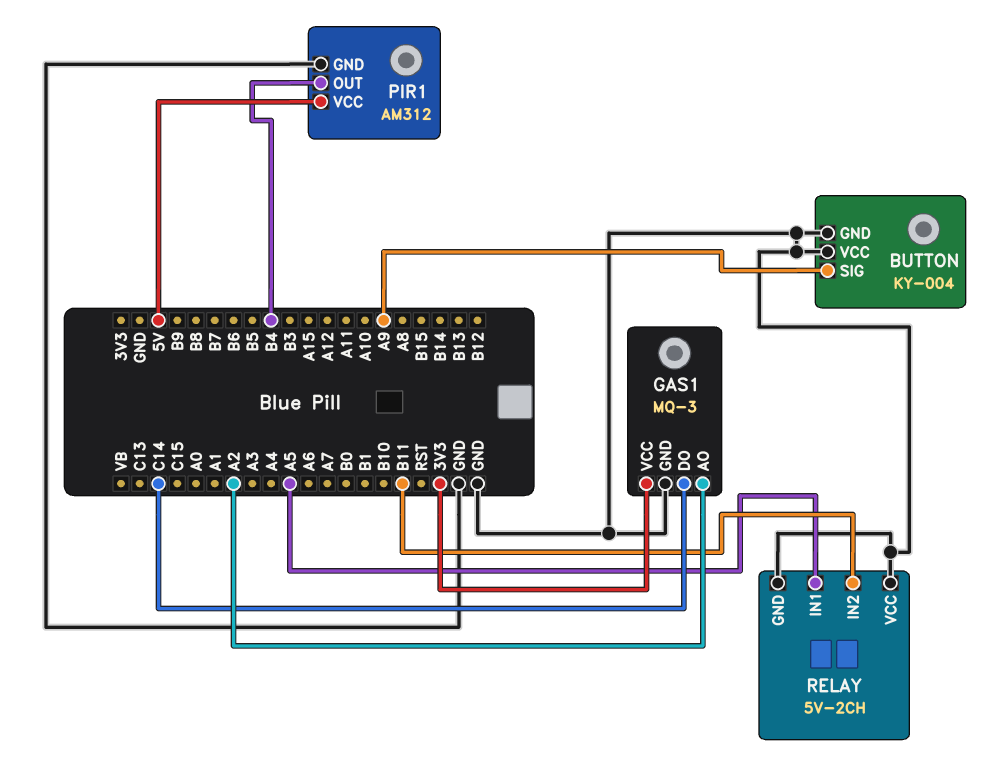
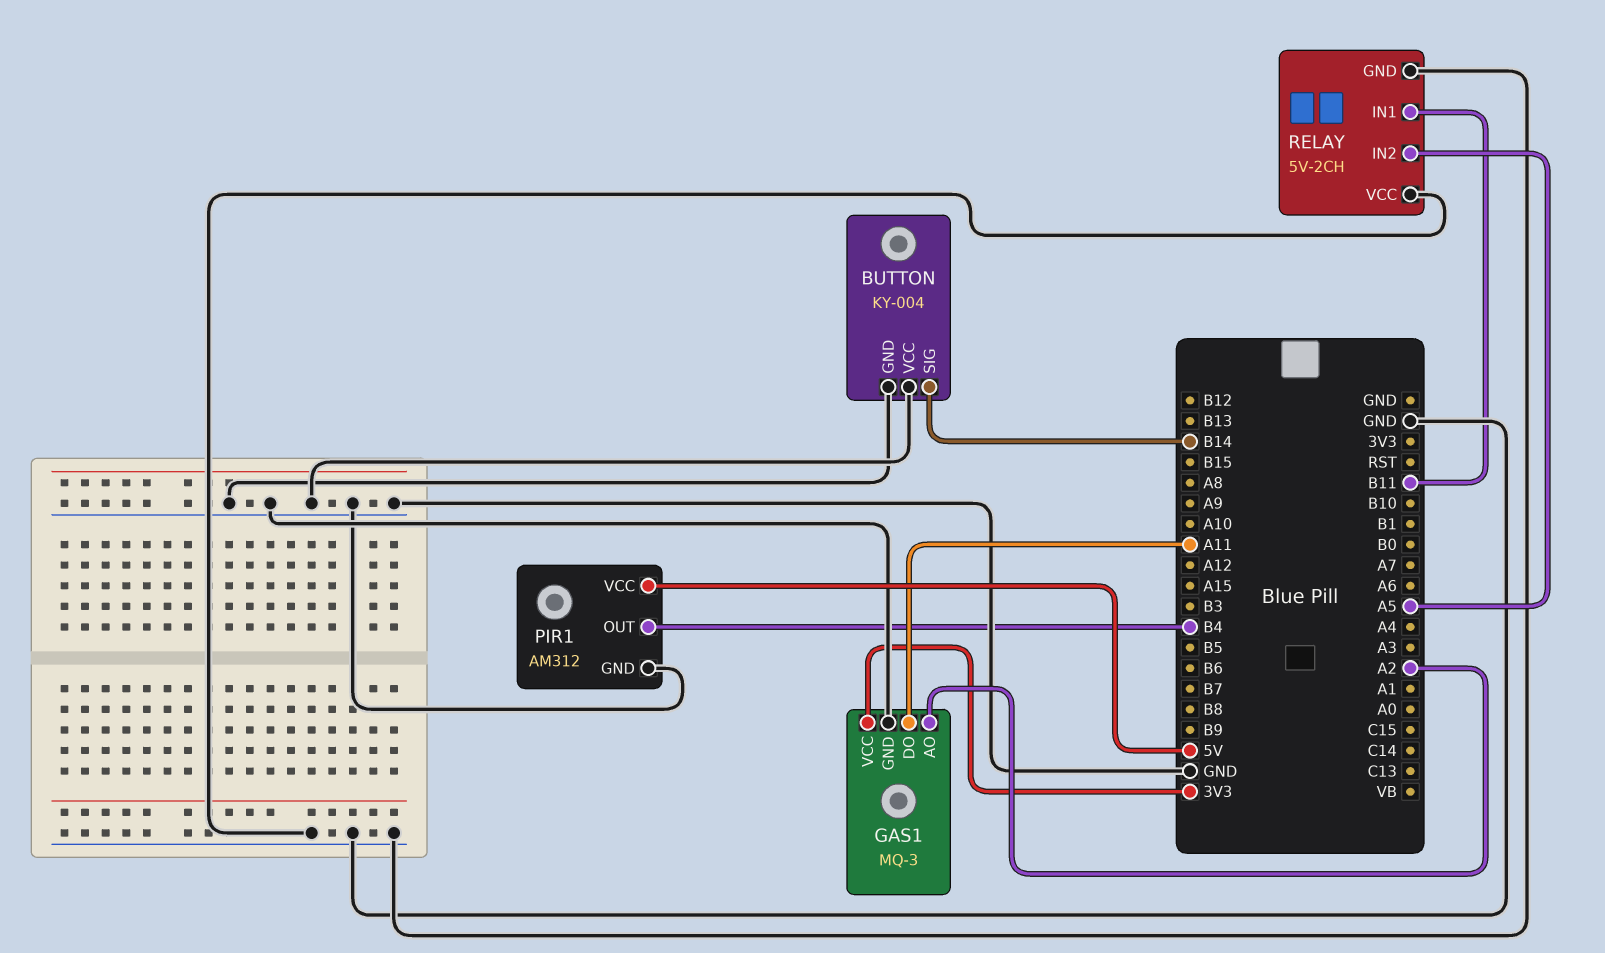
BUTTON pin SIG: A9 -> B14
GAS1 pin DO: C14 -> A11
RELAY pin IN1: A5 -> B11
RELAY pin IN2: B11 -> A5

